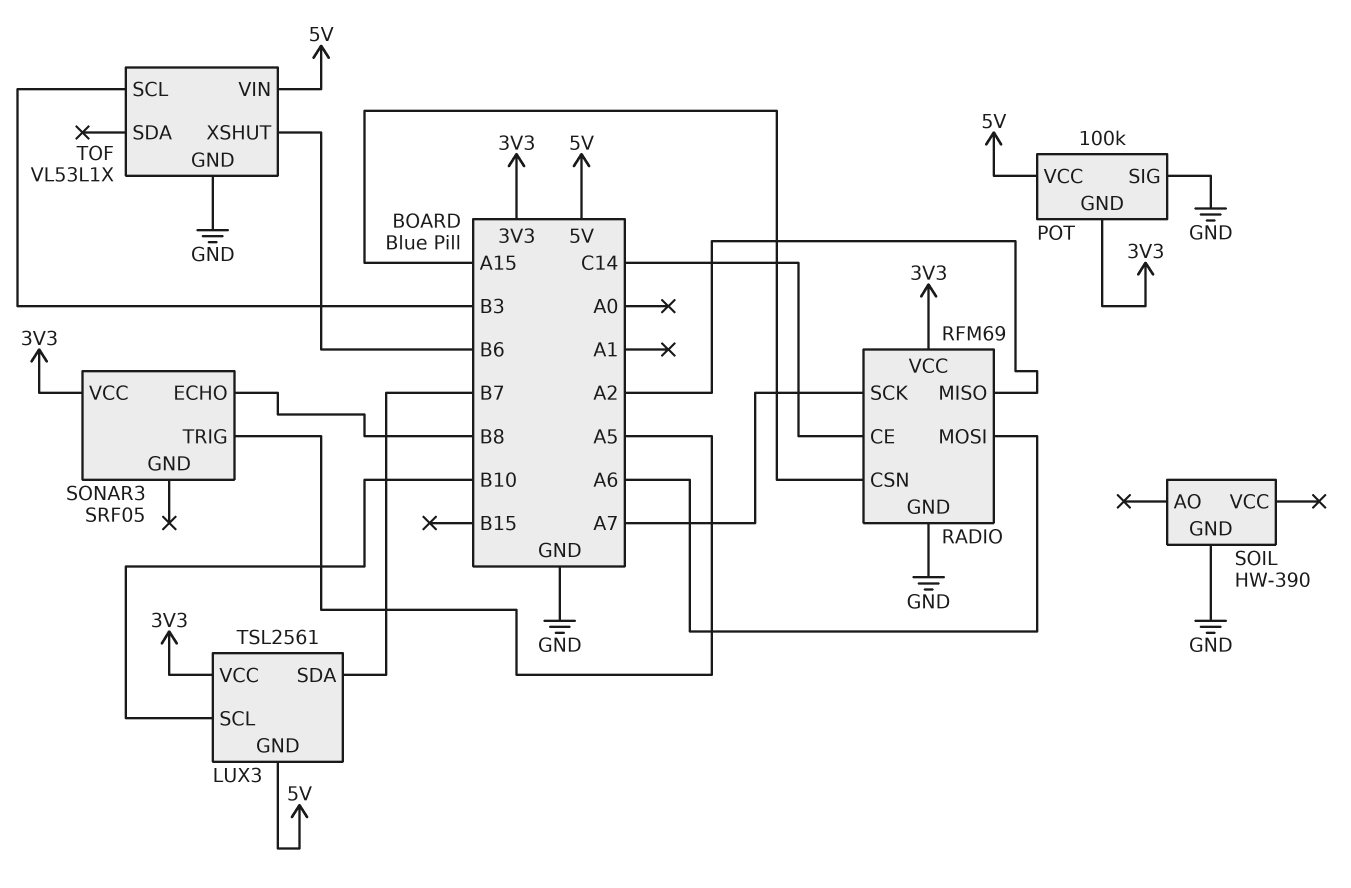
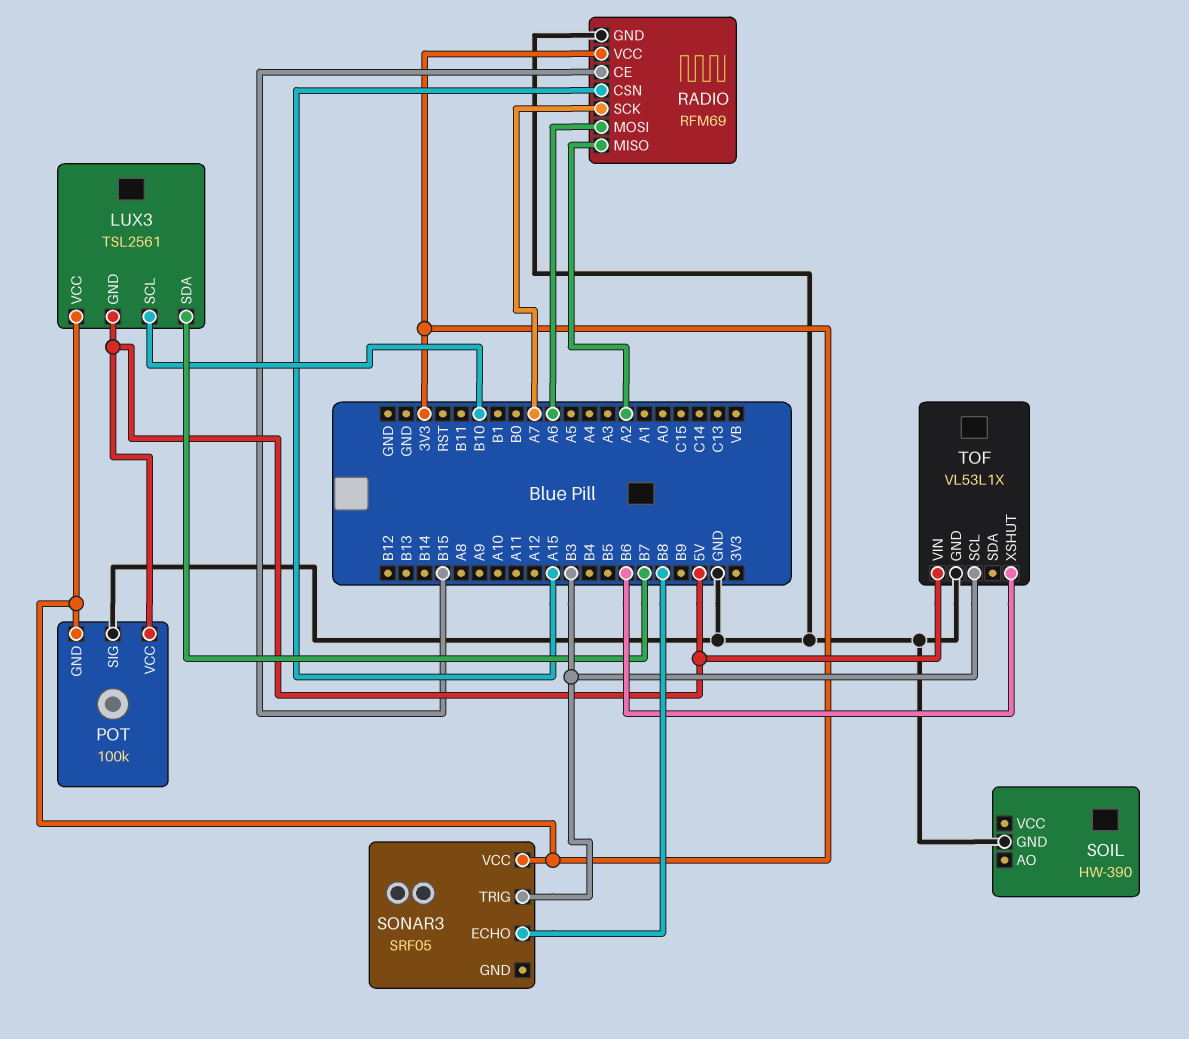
RADIO pin CE: C14 -> B15
SONAR3 pin TRIG: A5 -> B3

